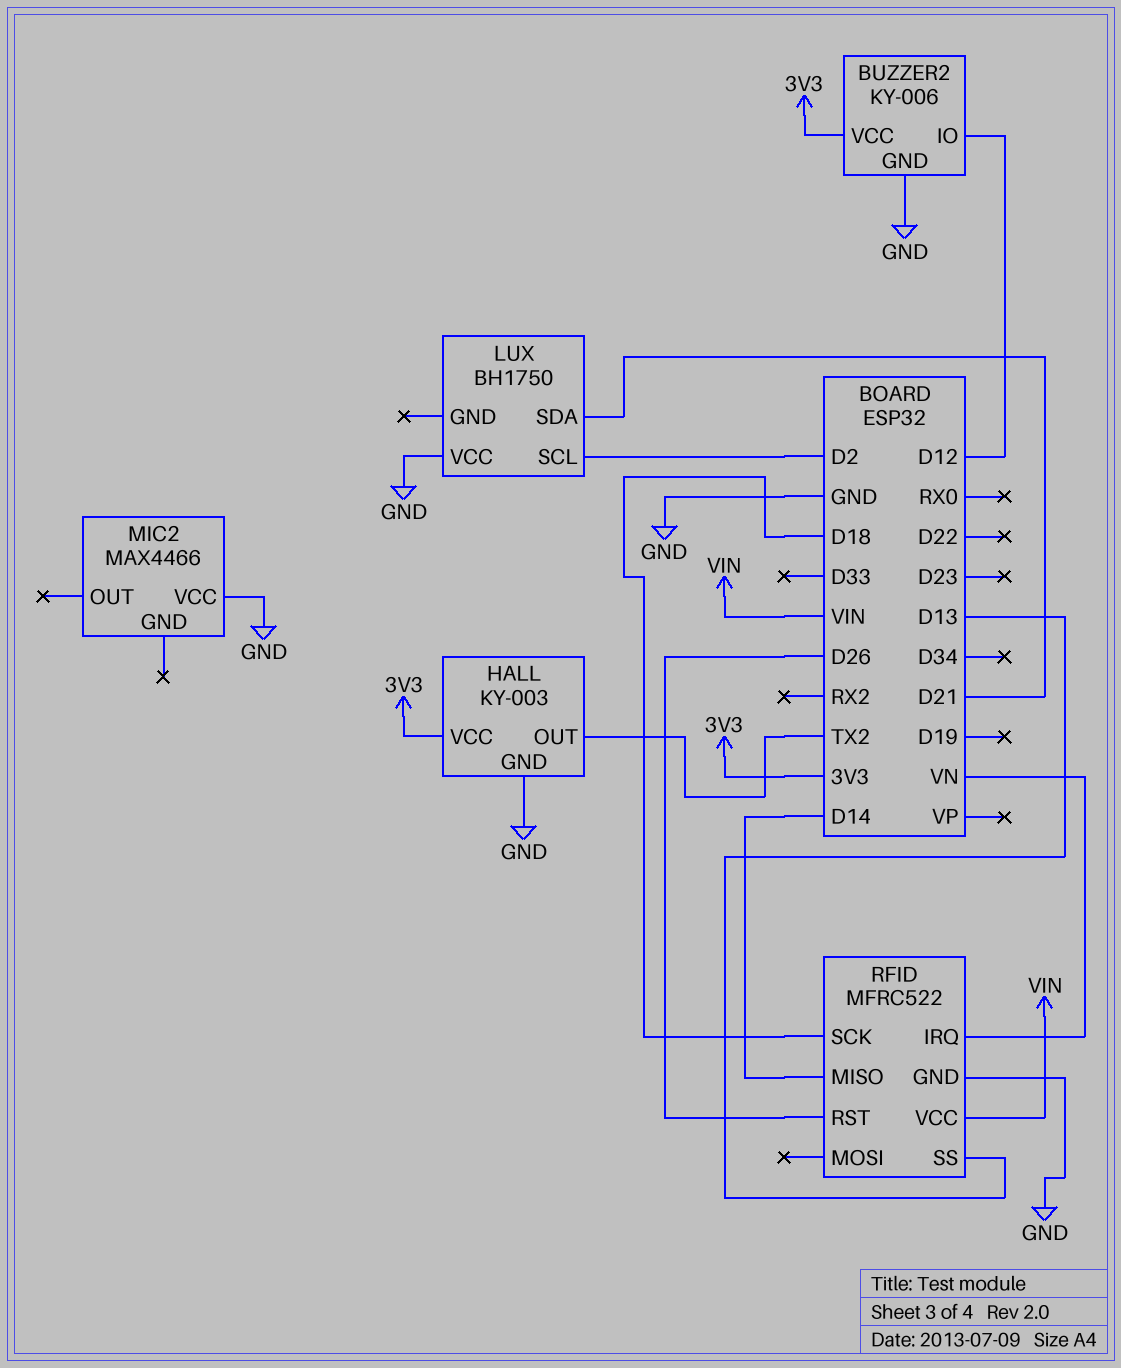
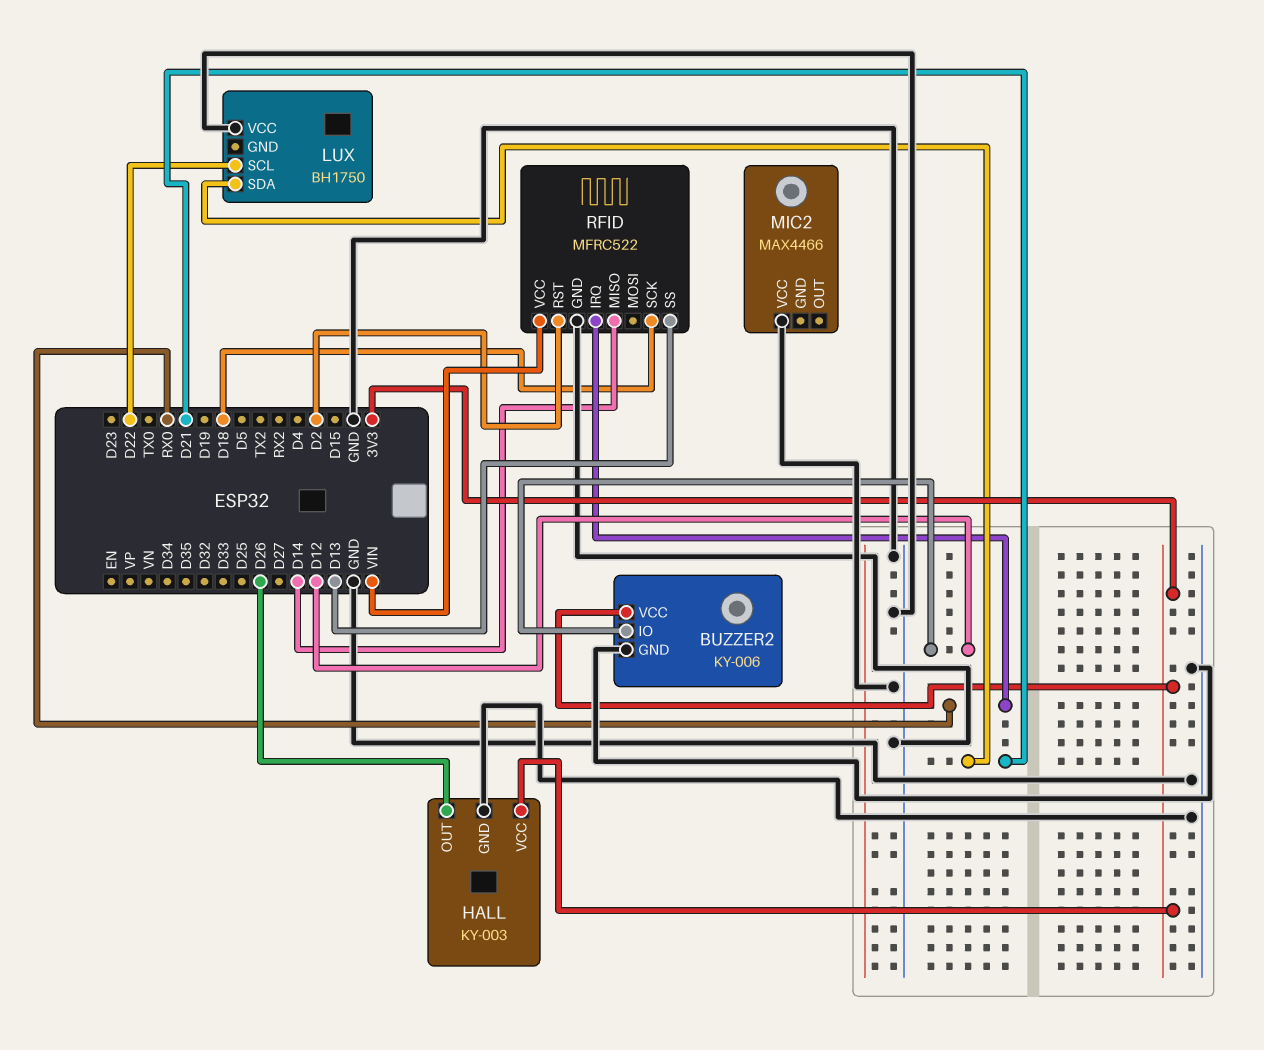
HALL pin OUT: TX2 -> D26
LUX pin SCL: D2 -> D22
RFID pin IRQ: VN -> RX0
RFID pin RST: D26 -> D2

